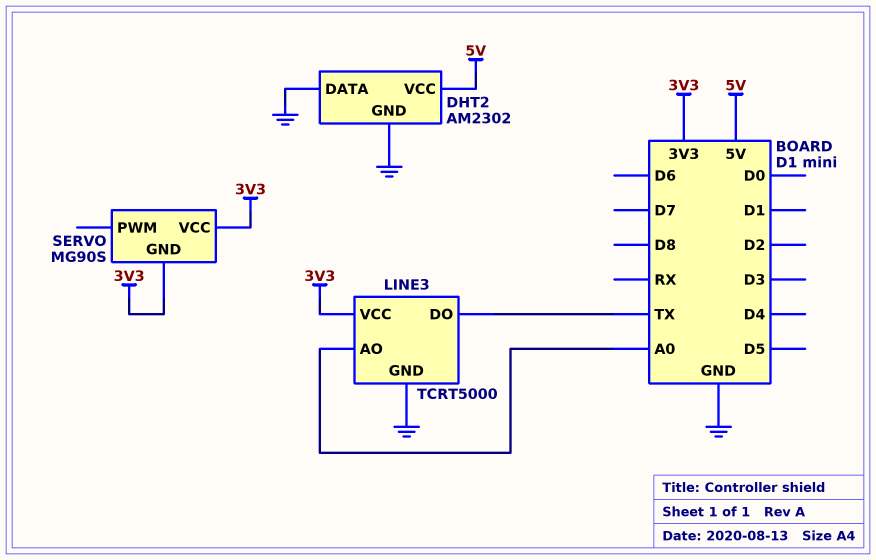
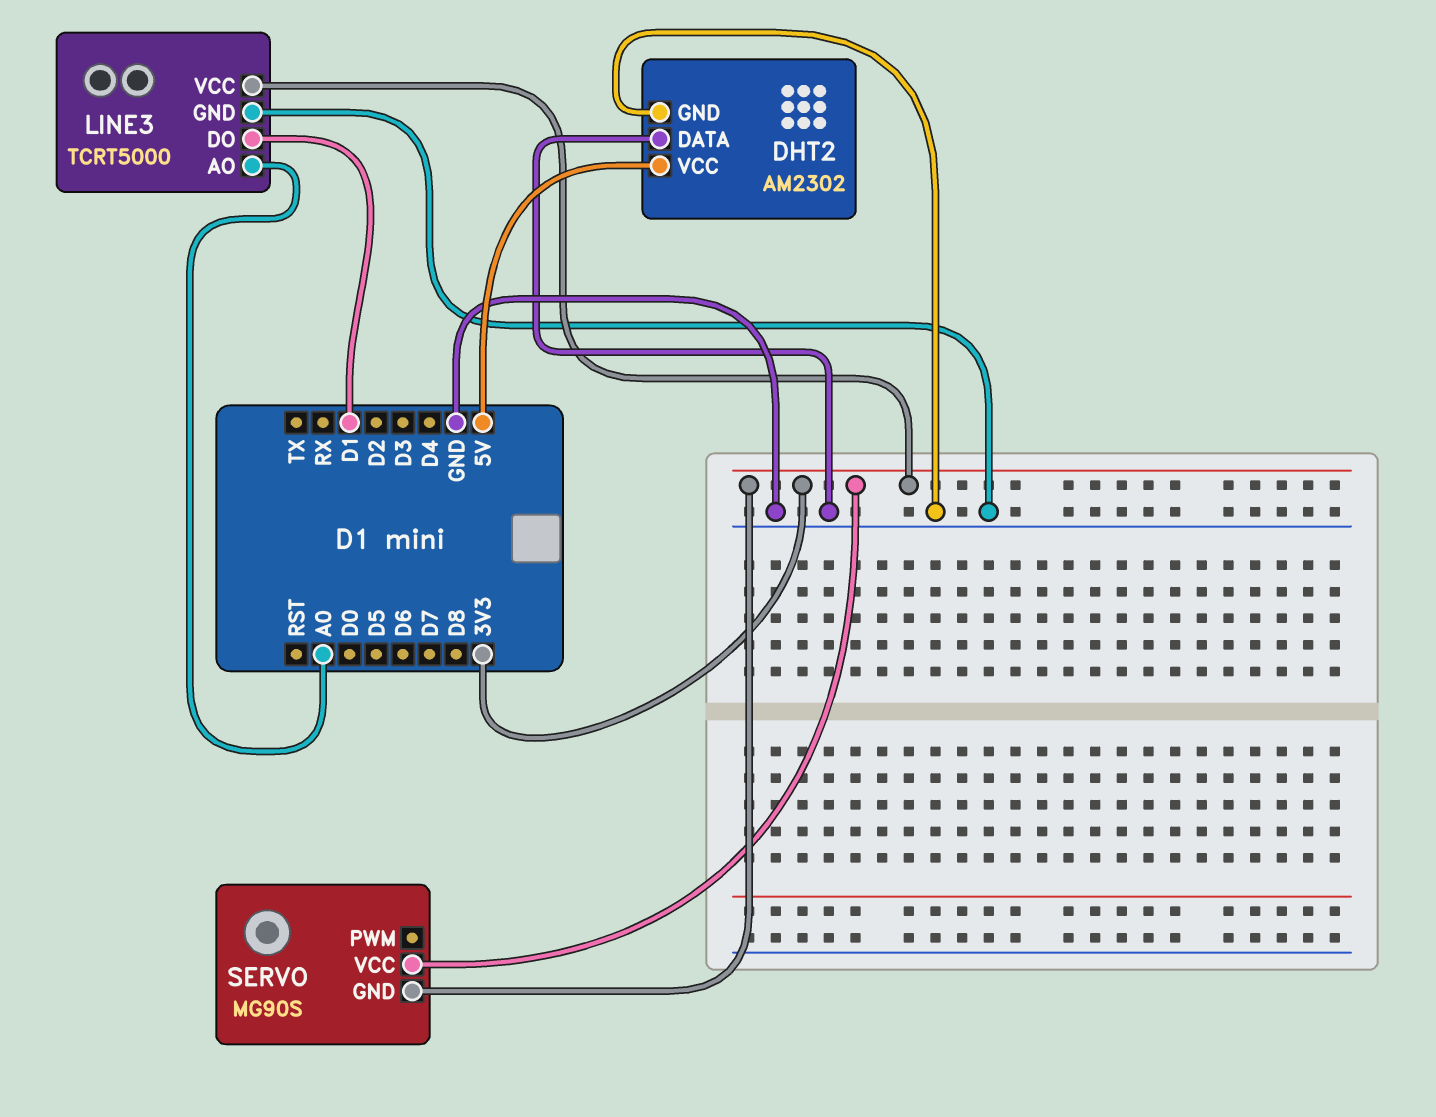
LINE3 pin DO: TX -> D1

